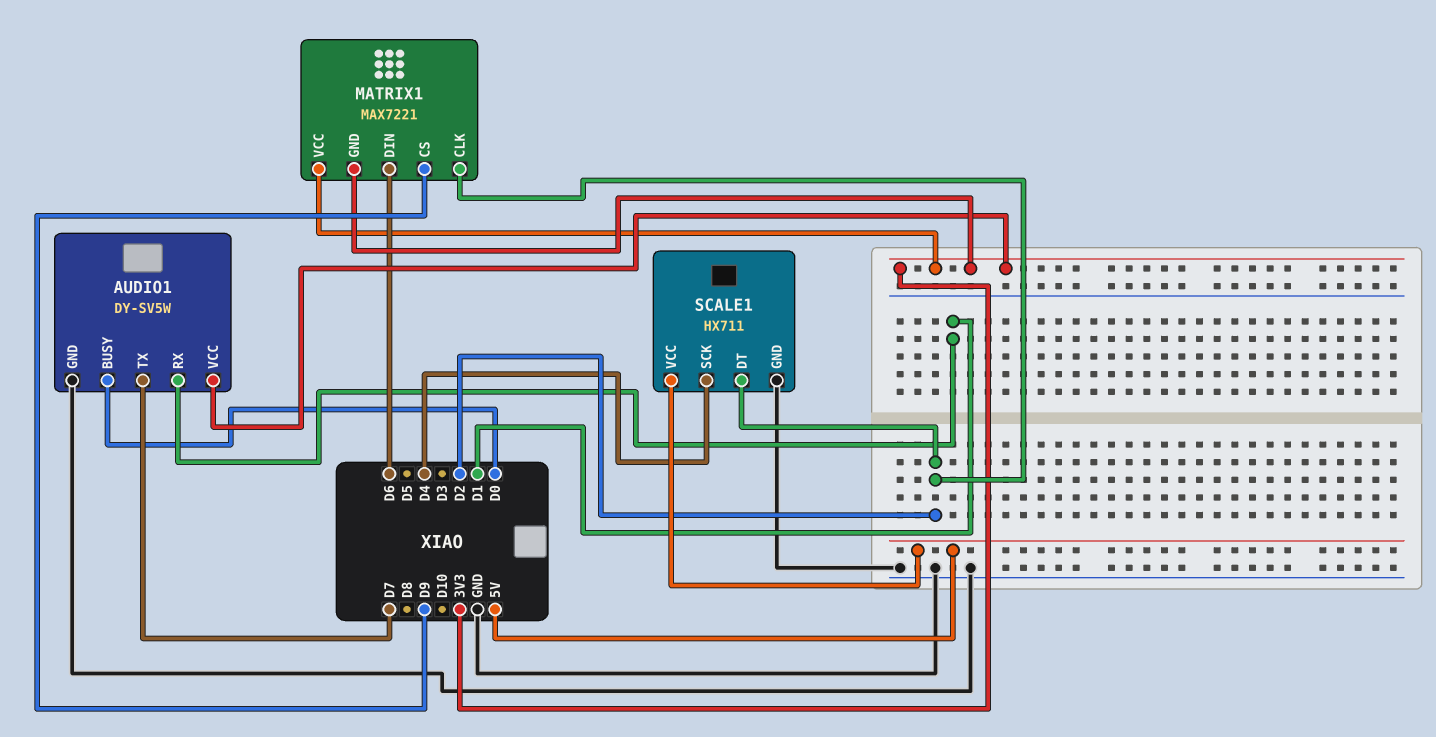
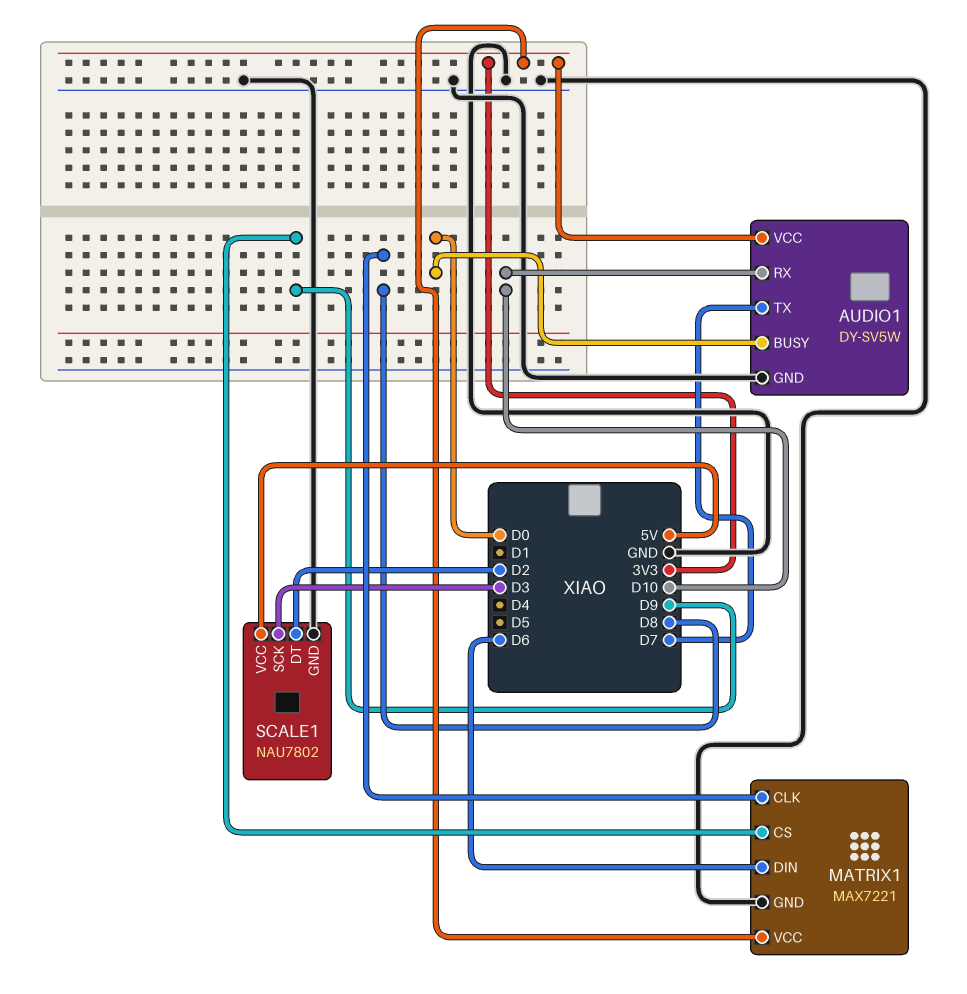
AUDIO1 pin RX: D1 -> D10
MATRIX1 pin CLK: D2 -> D8
MATRIX1 pin GND: 3V3 -> GND
SCALE1: HX711 -> NAU7802
SCALE1 pin SCK: D4 -> D3

